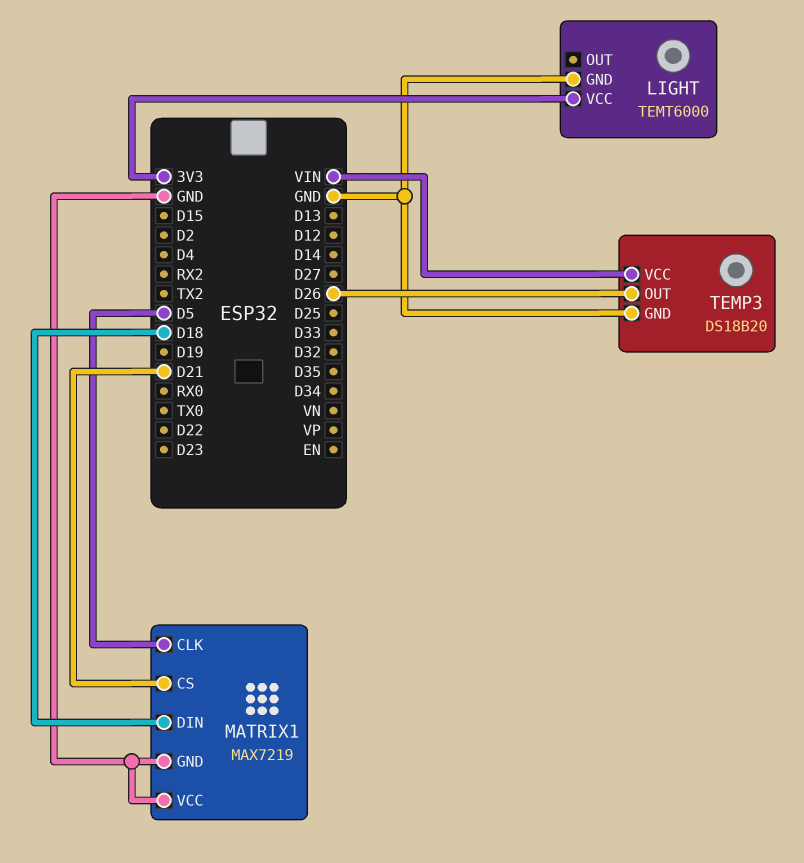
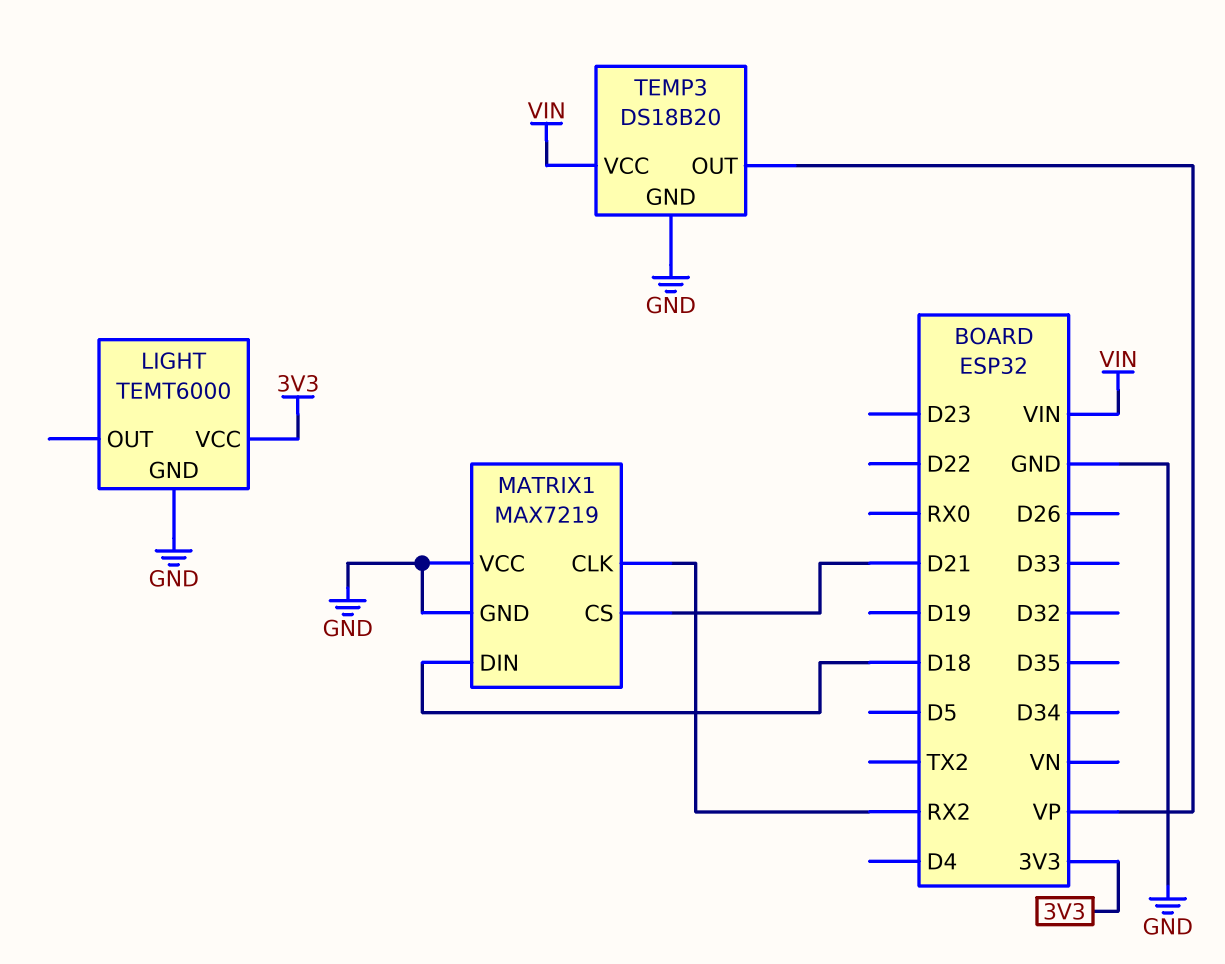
MATRIX1 pin CLK: D5 -> RX2
TEMP3 pin OUT: D26 -> VP

